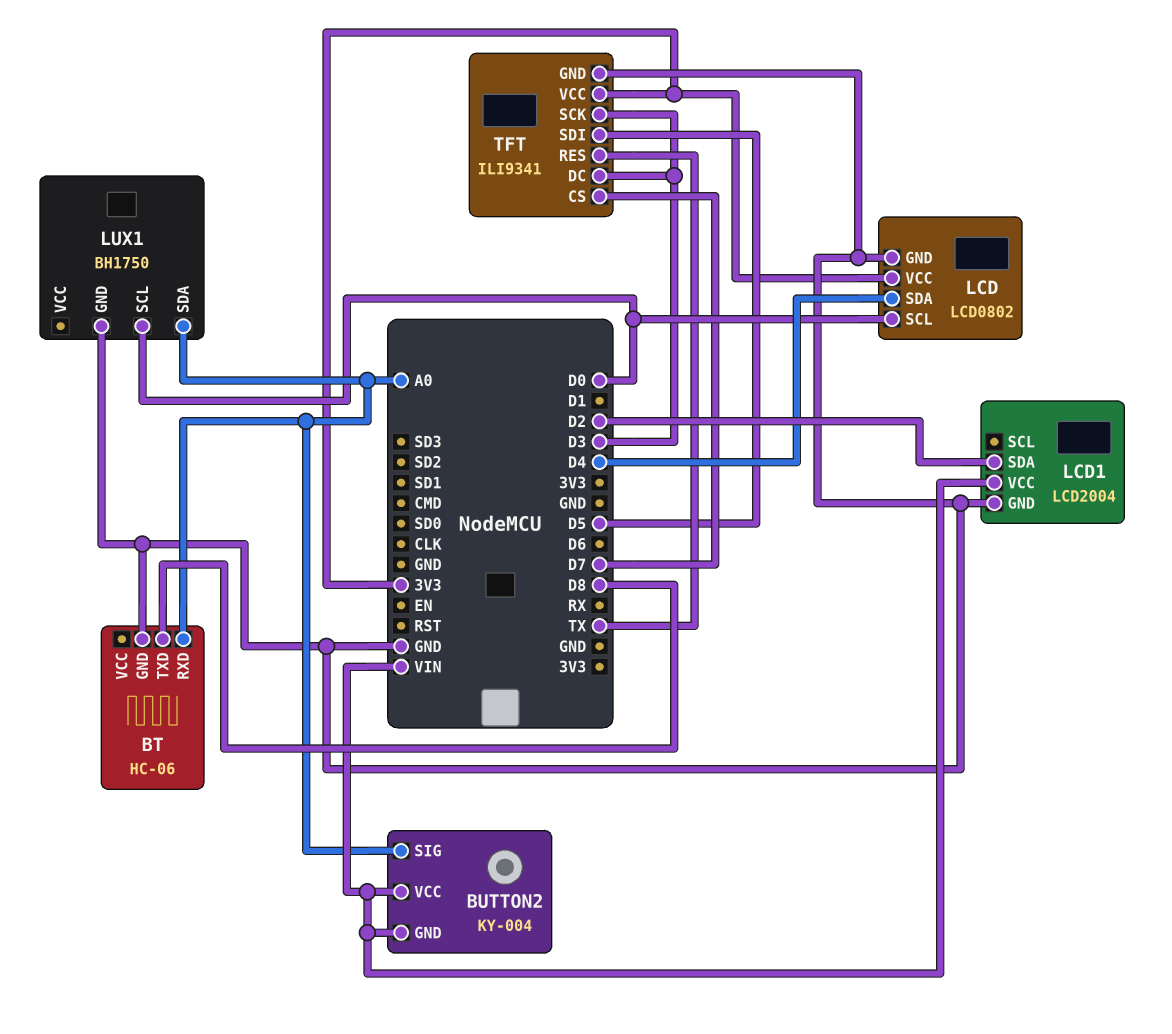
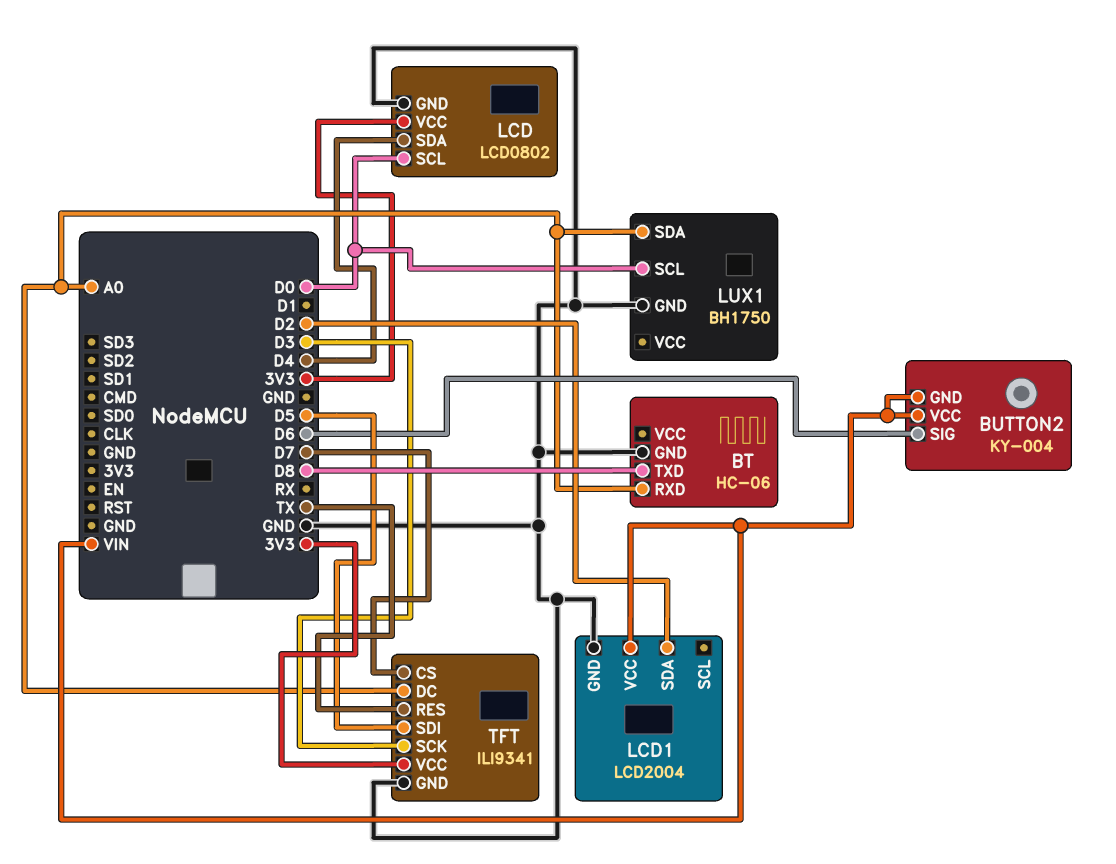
BUTTON2 pin SIG: A0 -> D6
TFT pin DC: D3 -> A0

